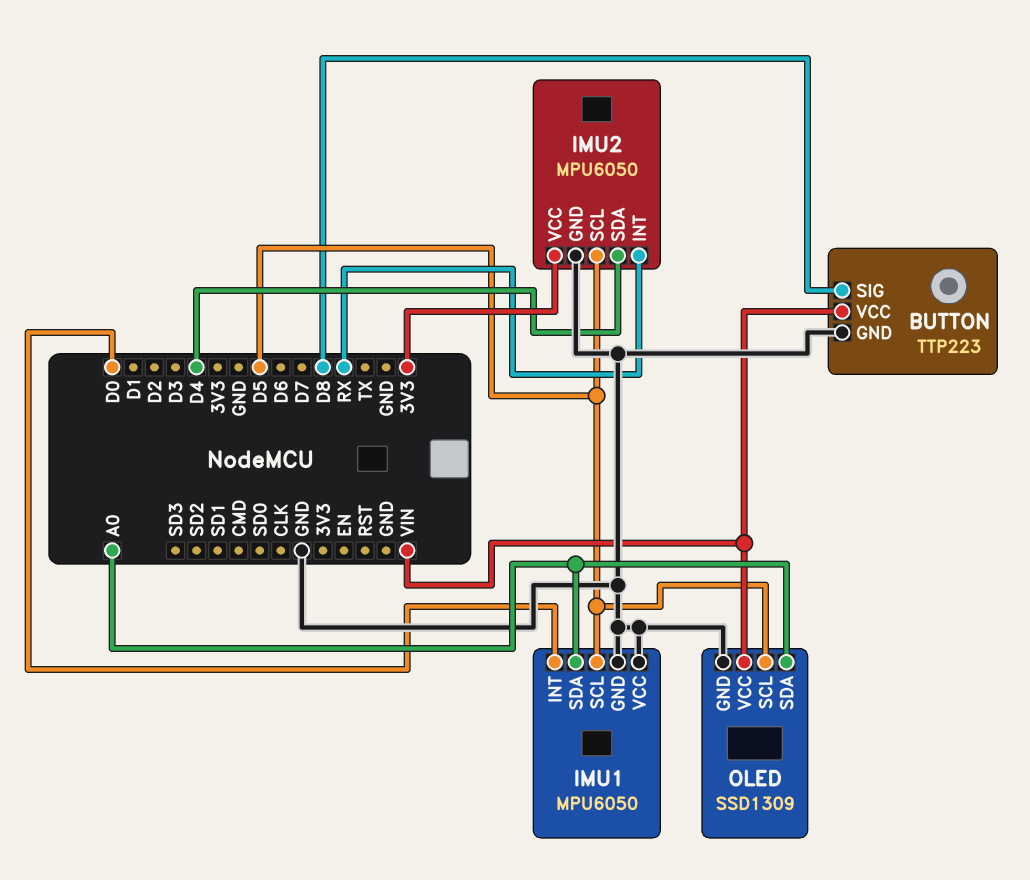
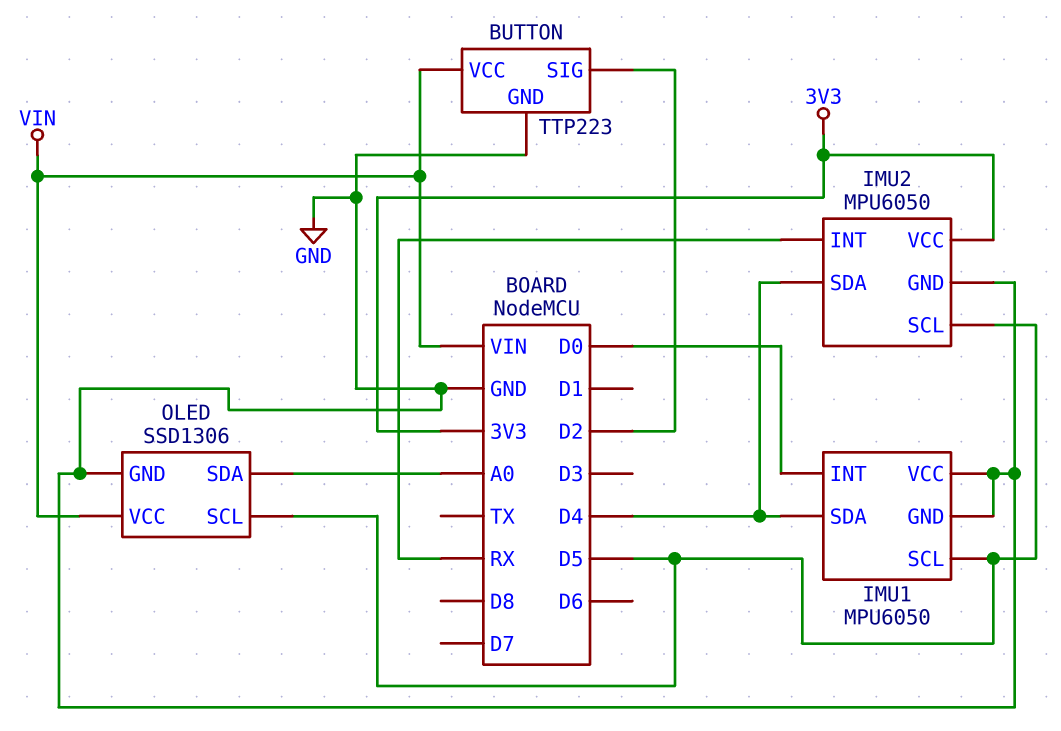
BUTTON pin SIG: D8 -> D2
IMU1 pin SDA: A0 -> D4
OLED: SSD1309 -> SSD1306

